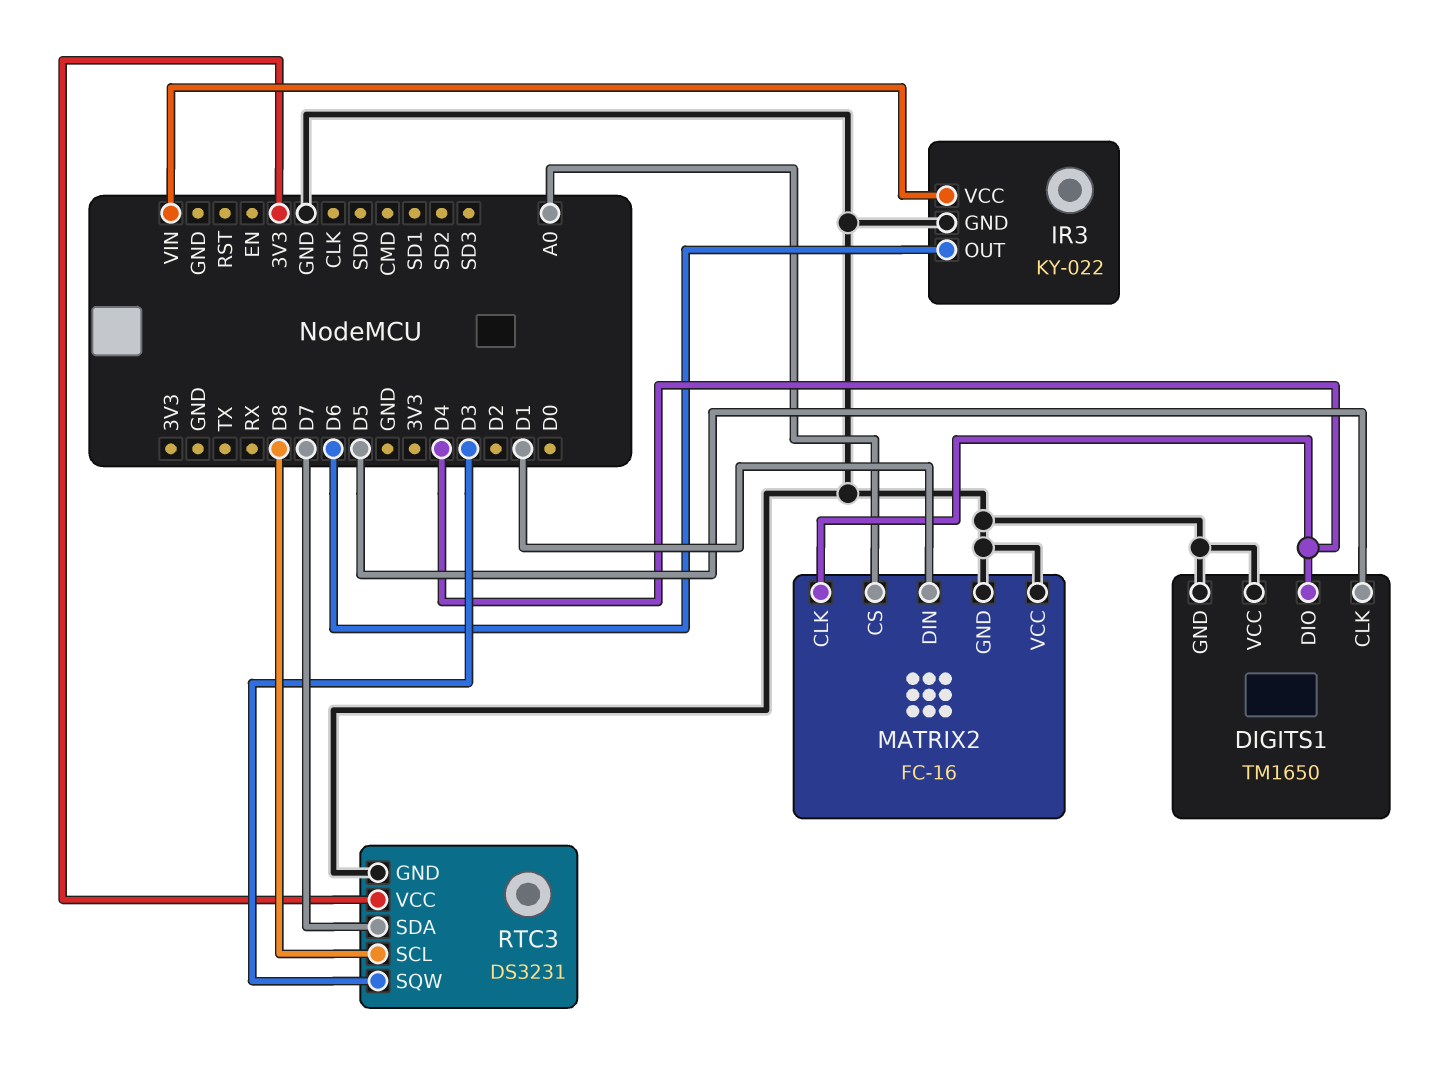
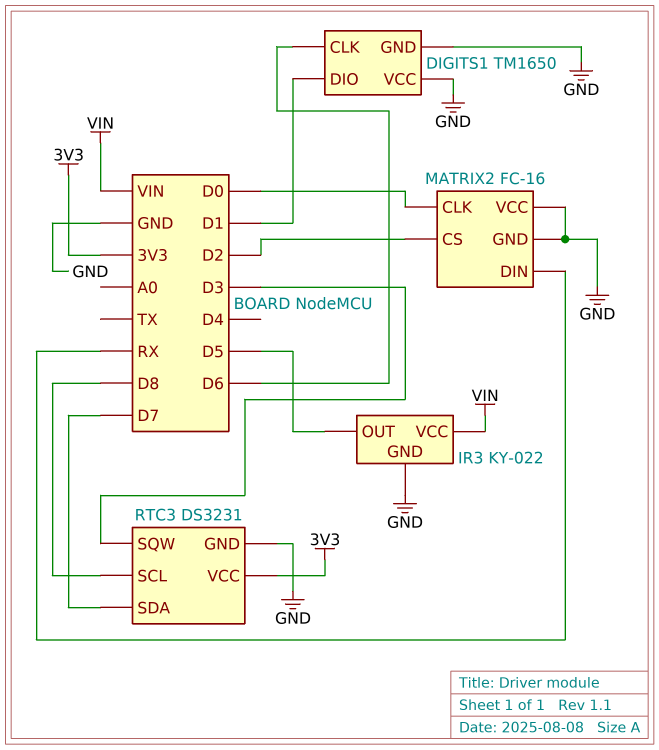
DIGITS1 pin CLK: D5 -> D6
DIGITS1 pin DIO: D4 -> D1
IR3 pin OUT: D6 -> D5
MATRIX2 pin CLK: D4 -> D0
MATRIX2 pin CS: A0 -> D2
MATRIX2 pin DIN: D1 -> RX

